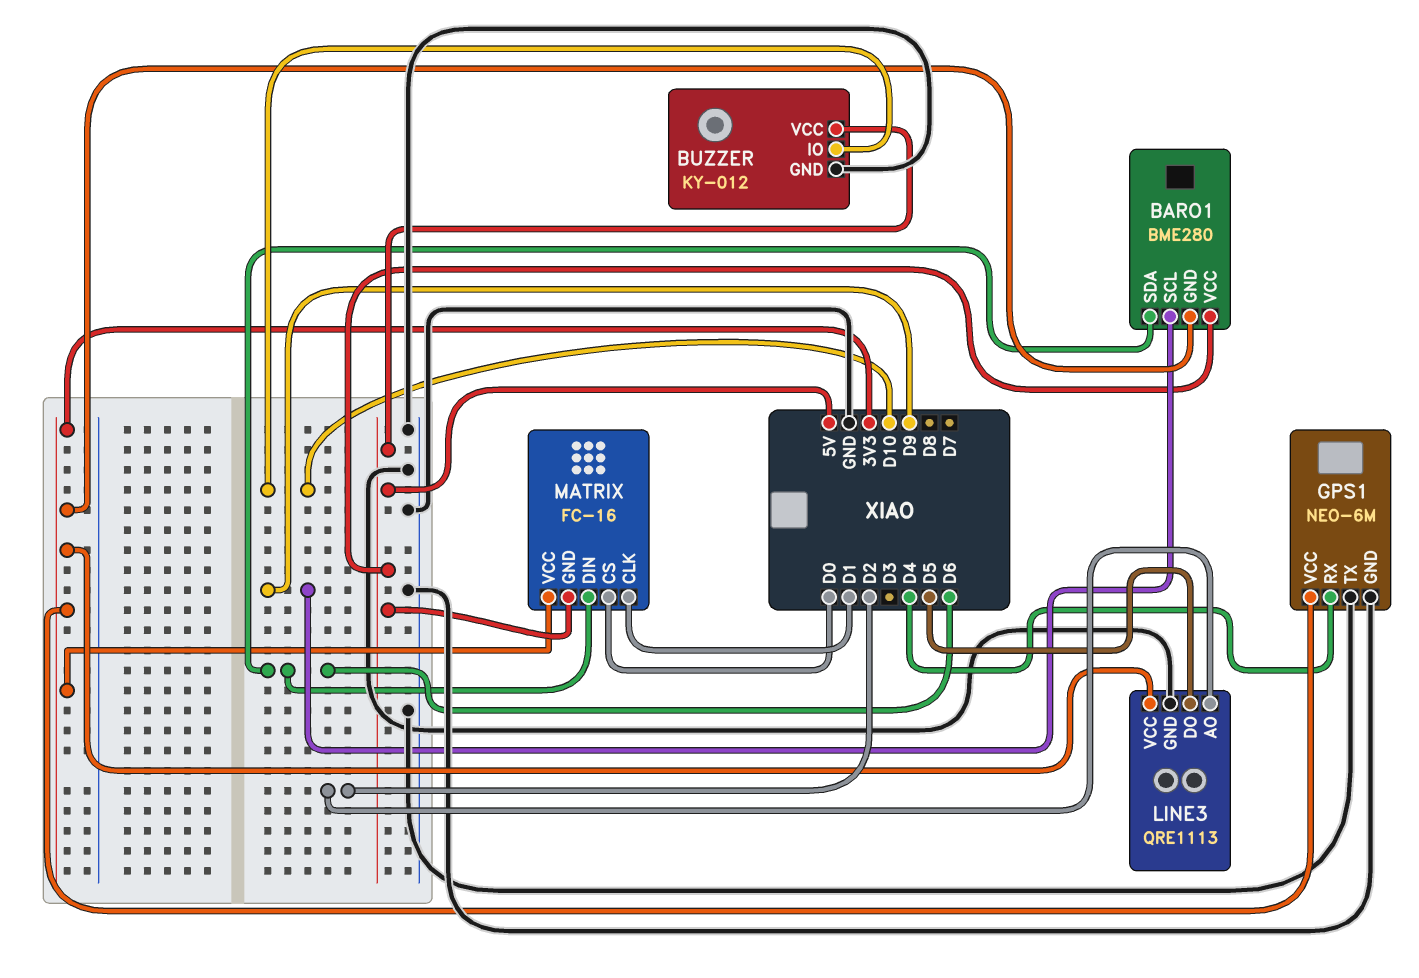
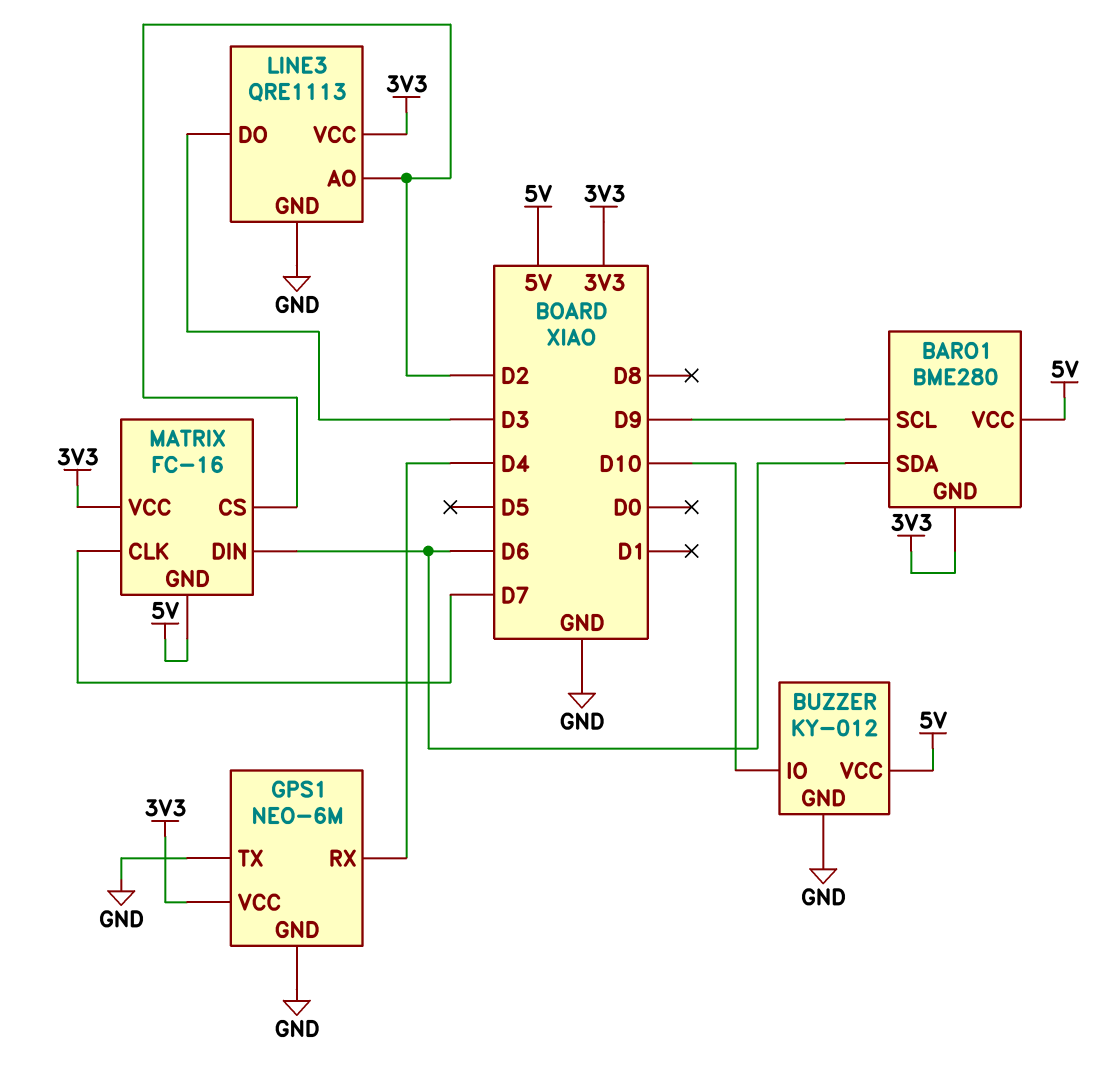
LINE3 pin DO: D5 -> D3
MATRIX pin CLK: D1 -> D7
MATRIX pin CS: D0 -> D2

